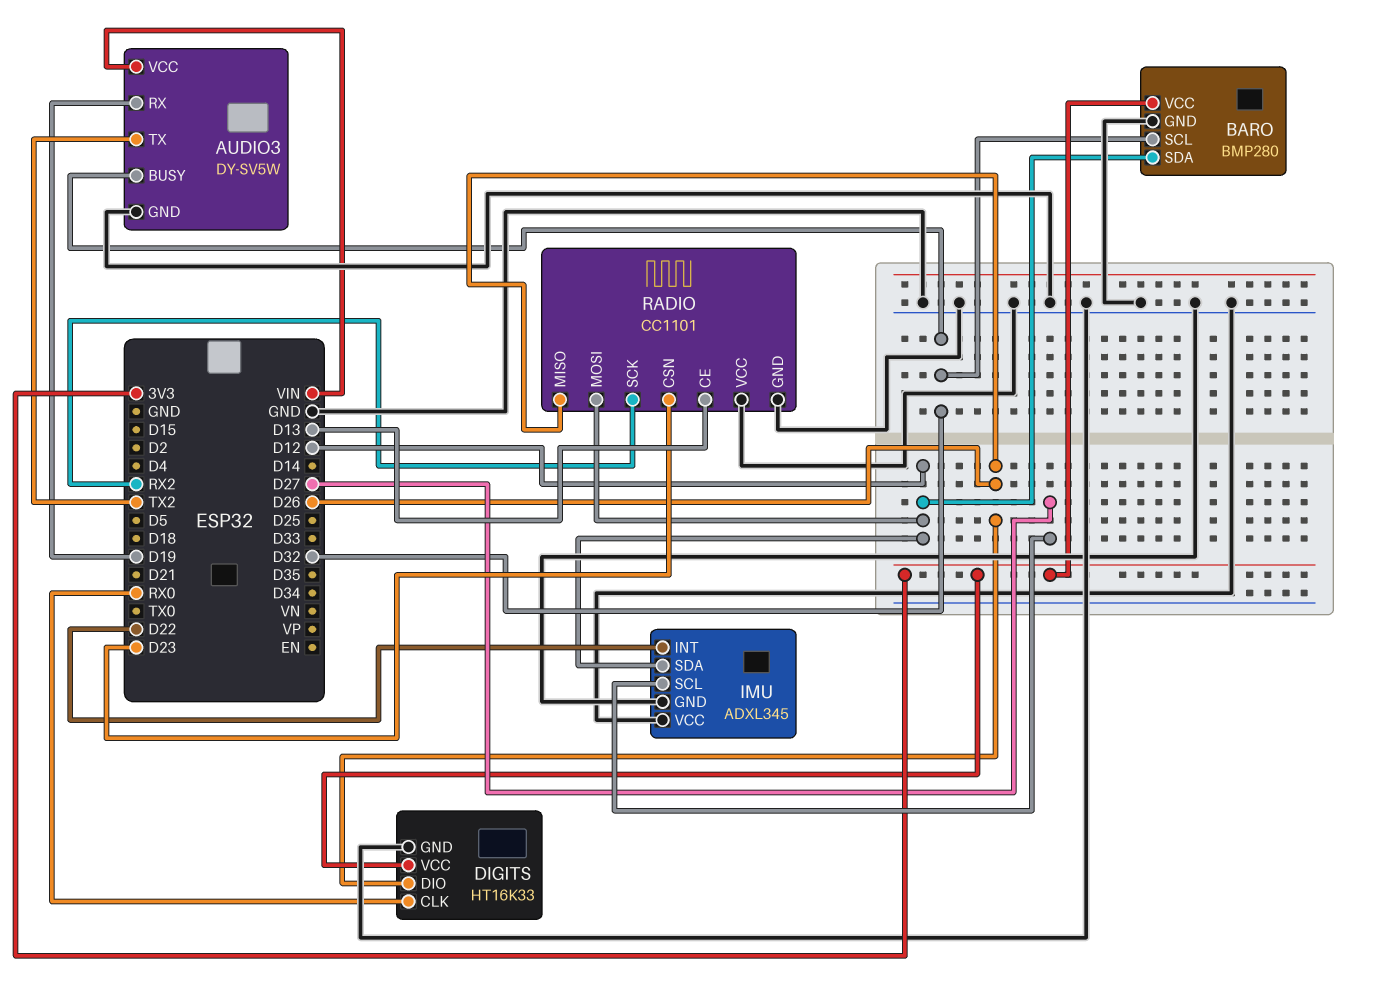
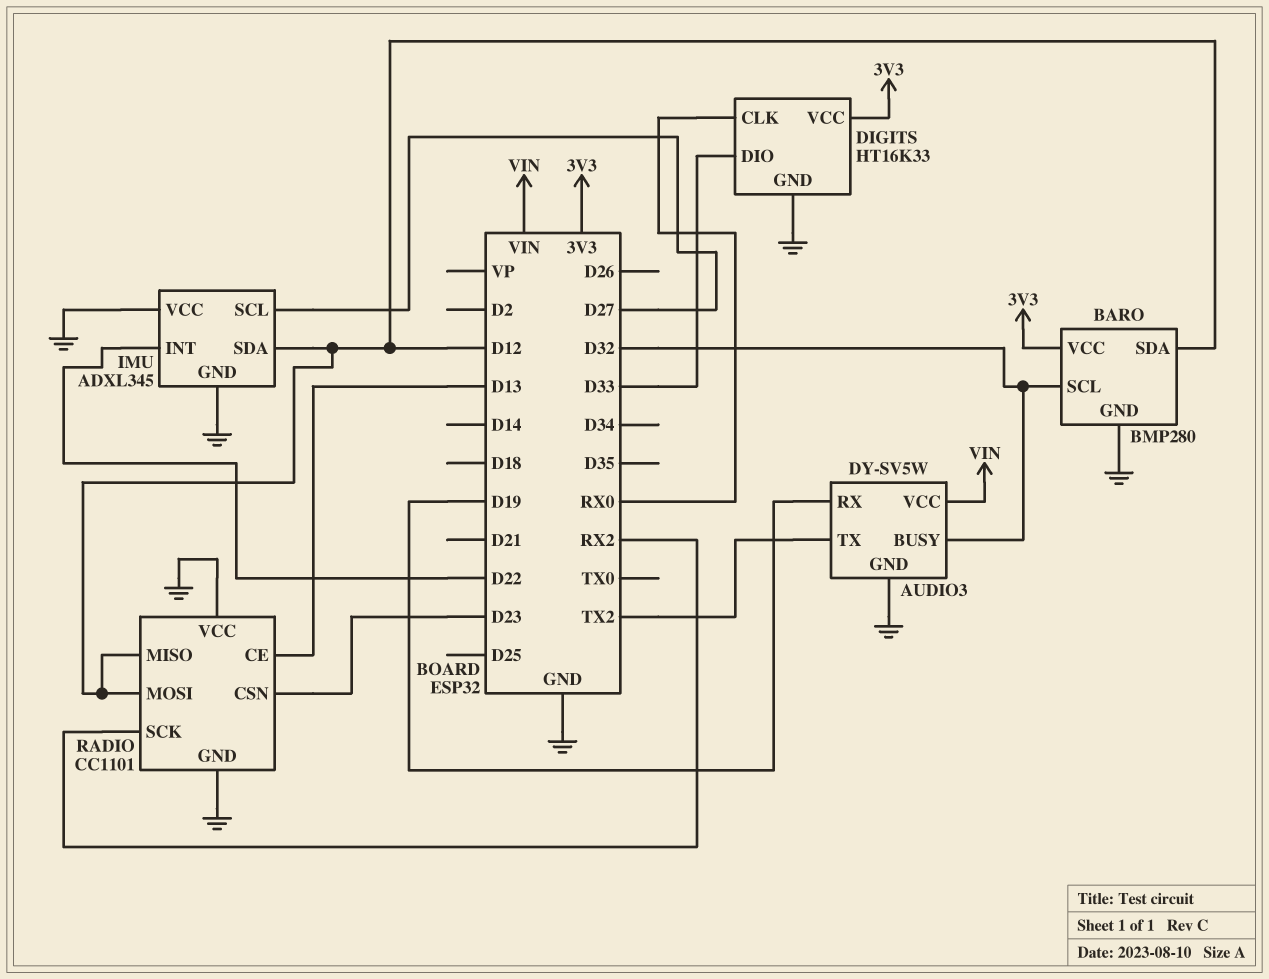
DIGITS pin DIO: D26 -> D33
RADIO pin MISO: D26 -> D12

